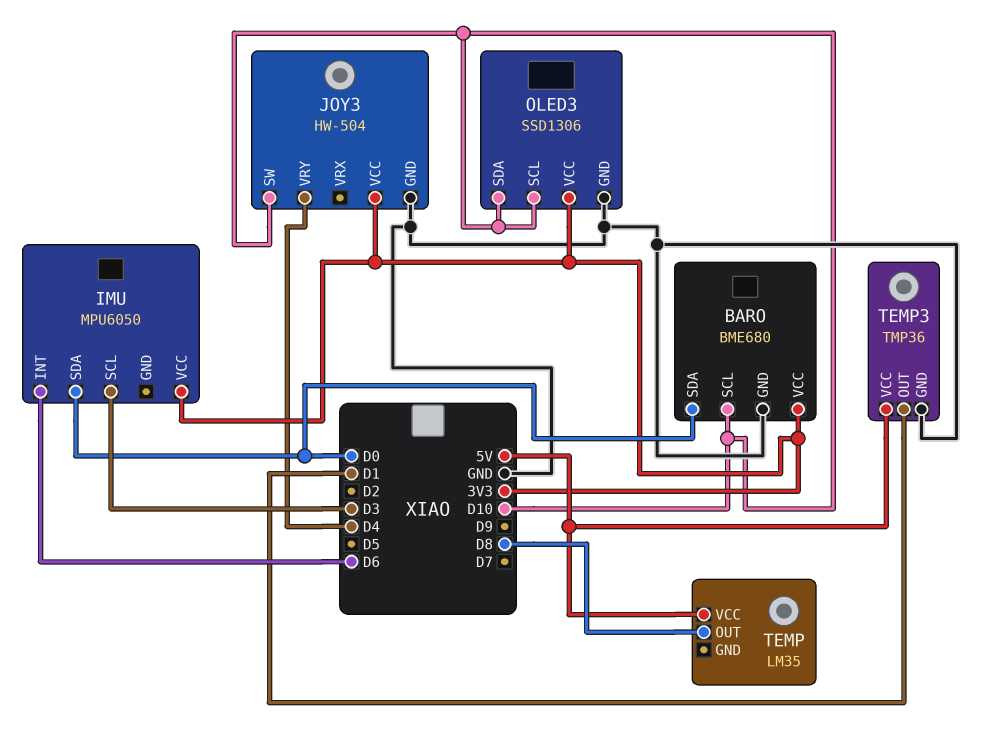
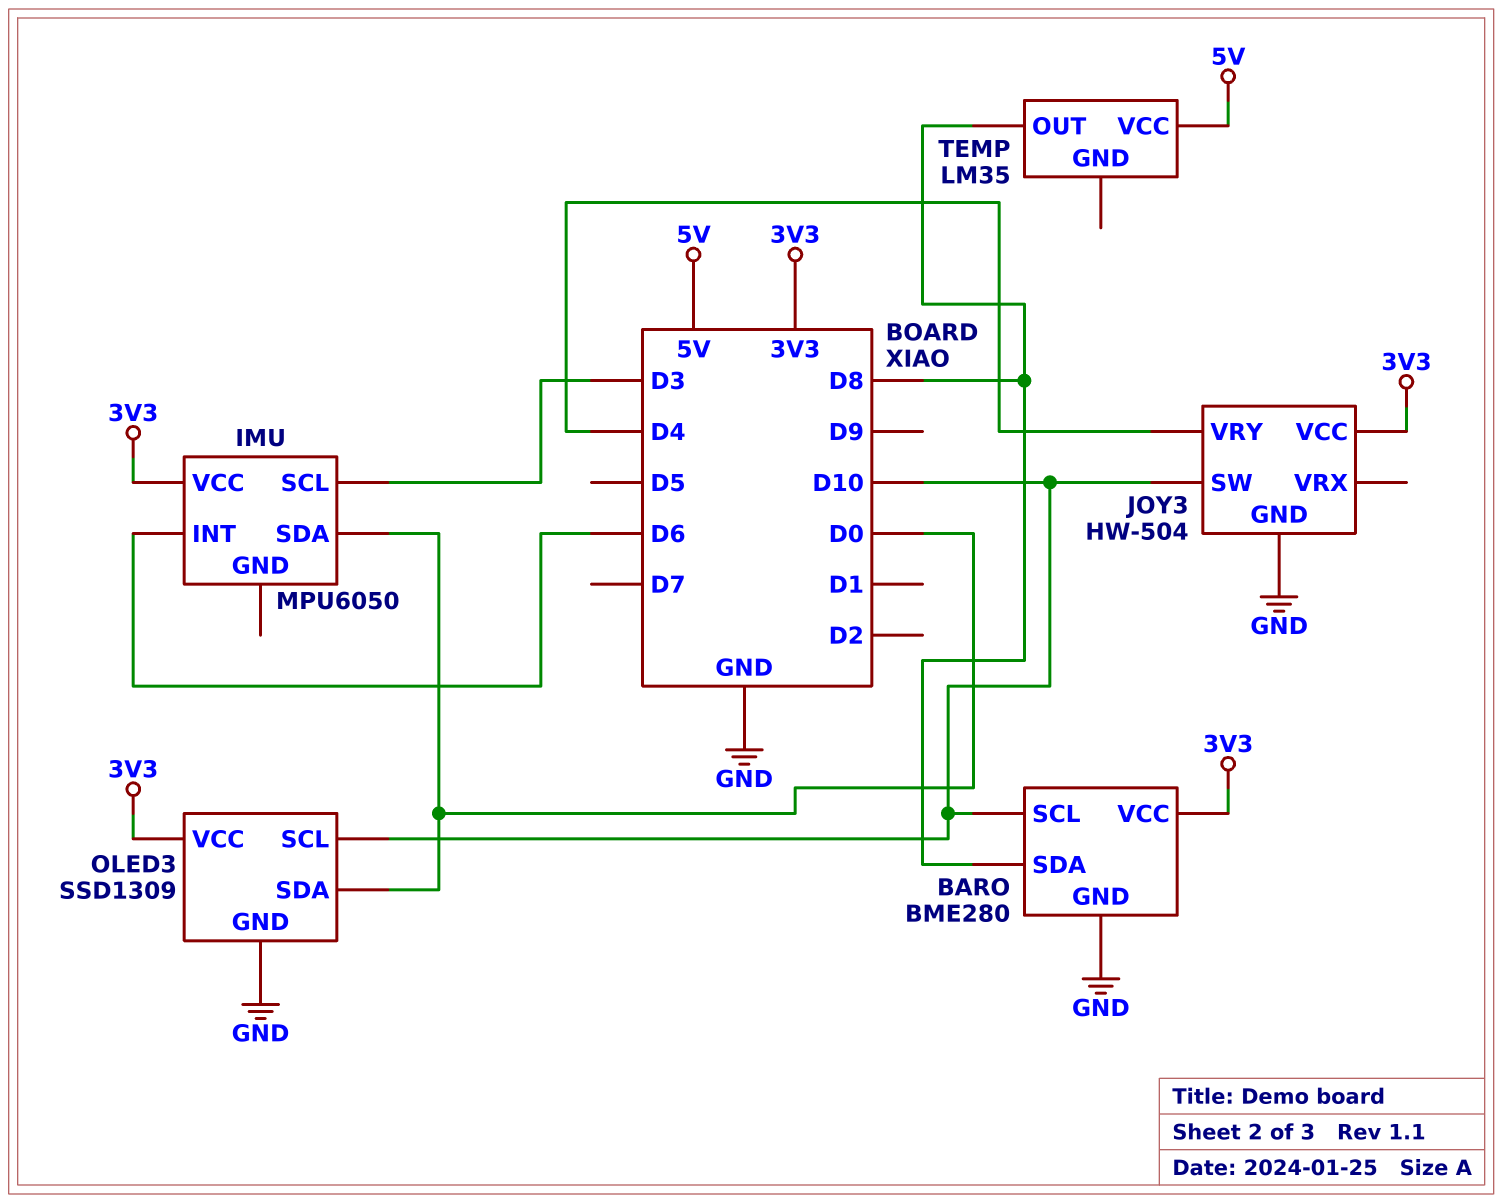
BARO: BME680 -> BME280
BARO pin SDA: D0 -> D8
OLED3: SSD1306 -> SSD1309
OLED3 pin SDA: D10 -> D0
TEMP3: TMP36 -> none
TEMP3 pin GND: GND -> none
TEMP3 pin OUT: D1 -> none
TEMP3 pin VCC: 5V -> none

